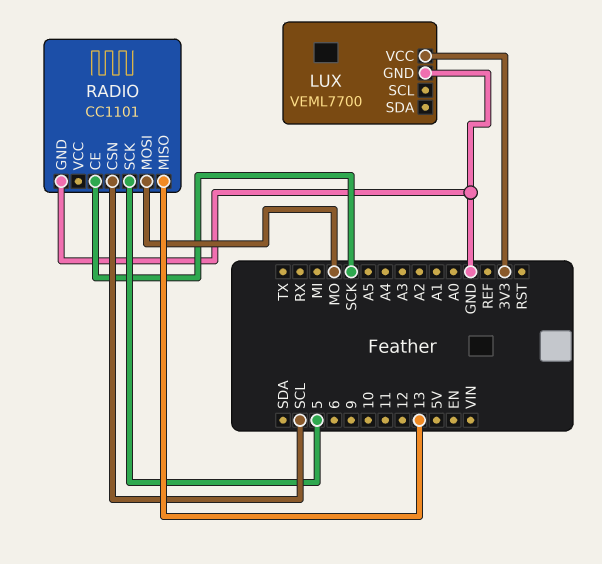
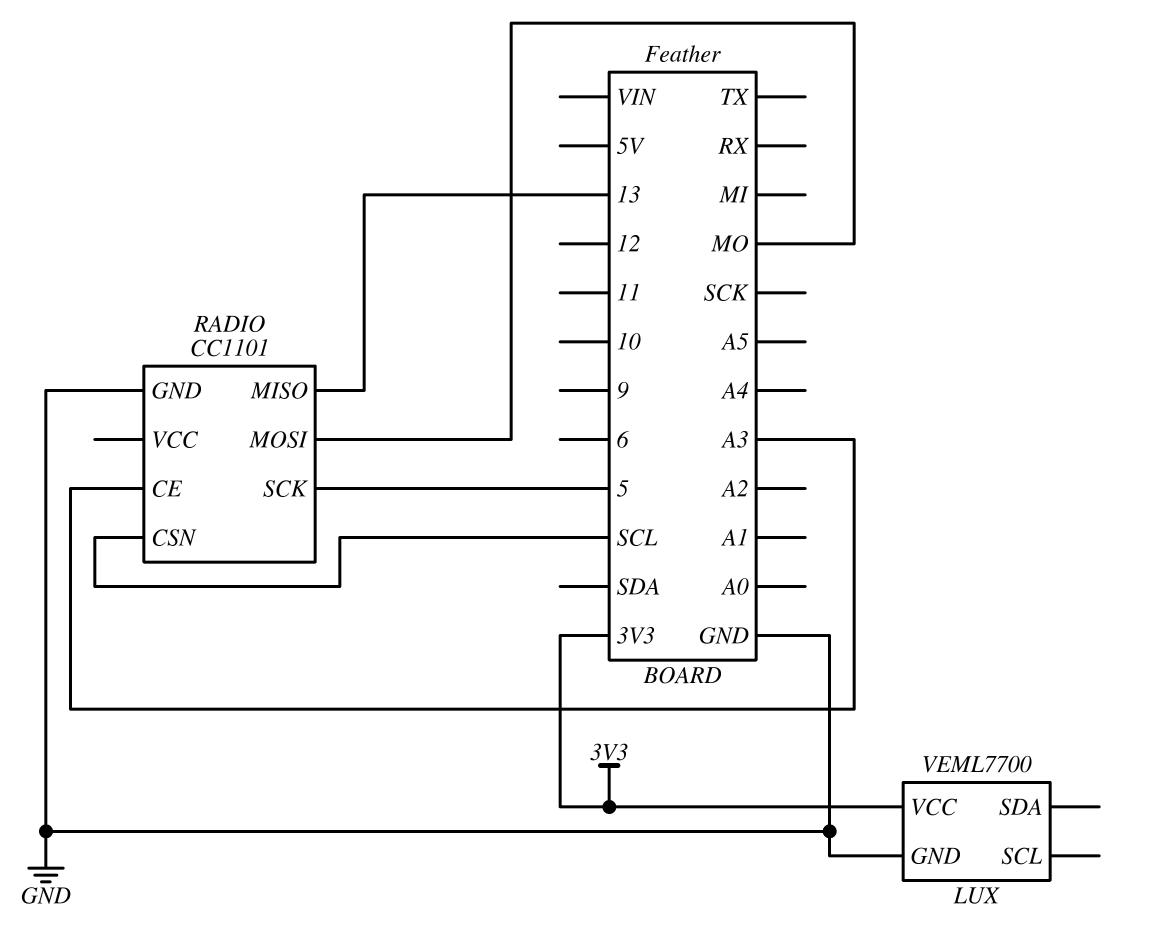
RADIO pin CE: SCK -> A3

